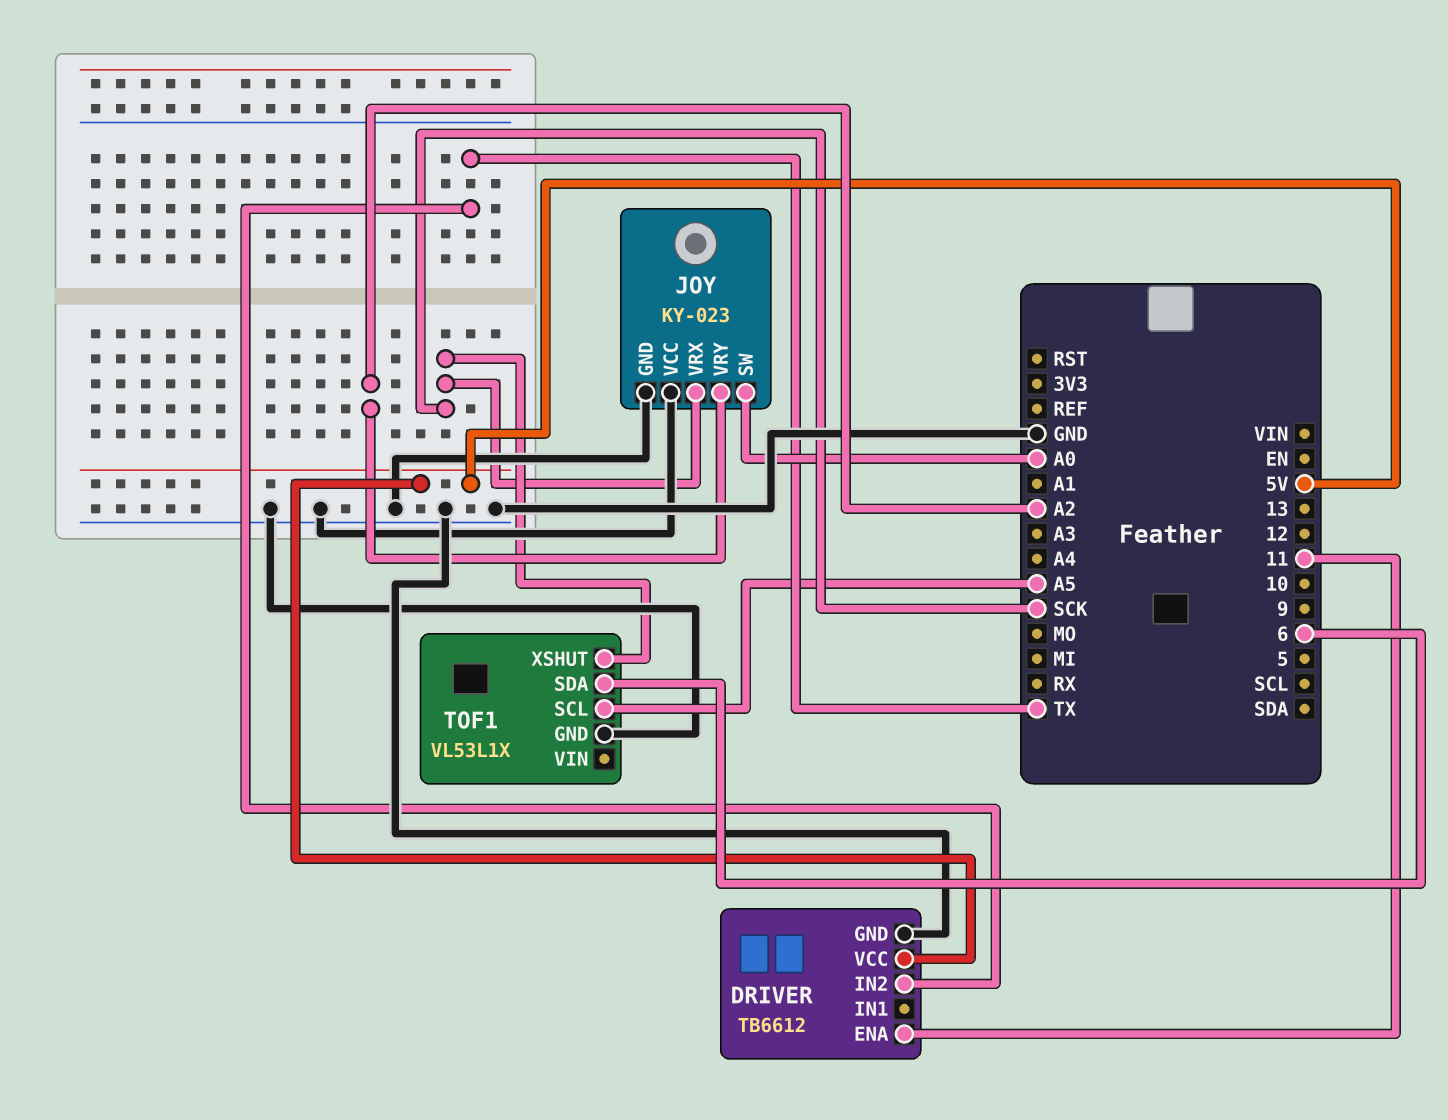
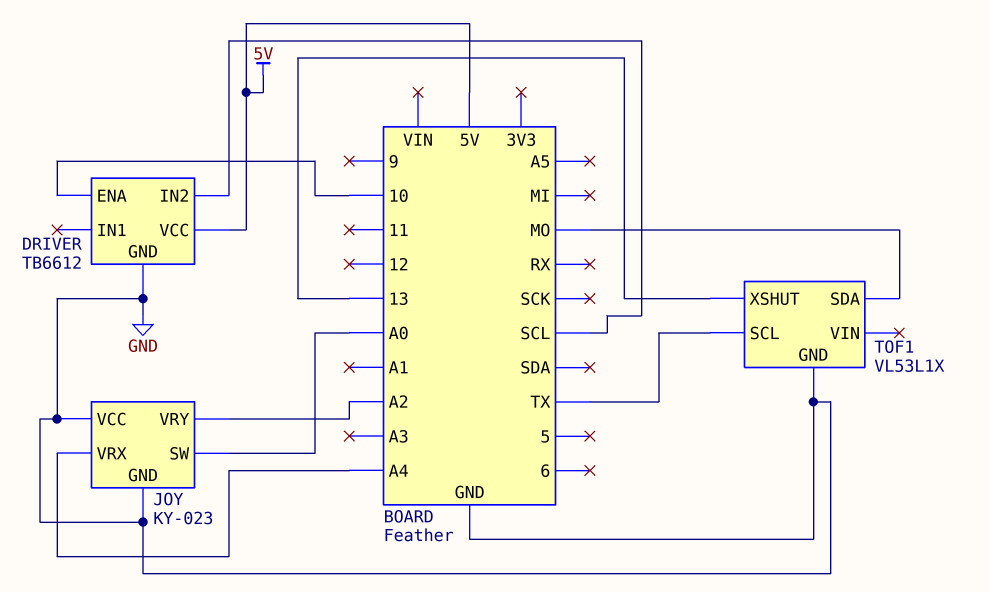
DRIVER pin ENA: 11 -> 10
DRIVER pin IN2: TX -> SCL
JOY pin VRX: SCK -> A4
TOF1 pin SCL: A5 -> TX
TOF1 pin SDA: 6 -> MO
TOF1 pin XSHUT: SCK -> 13

